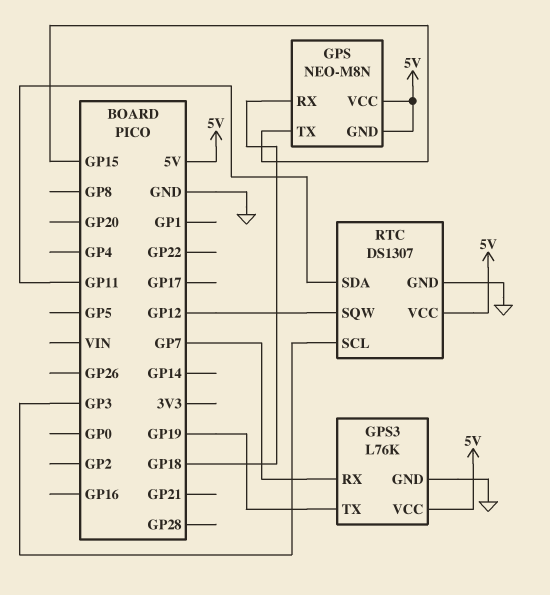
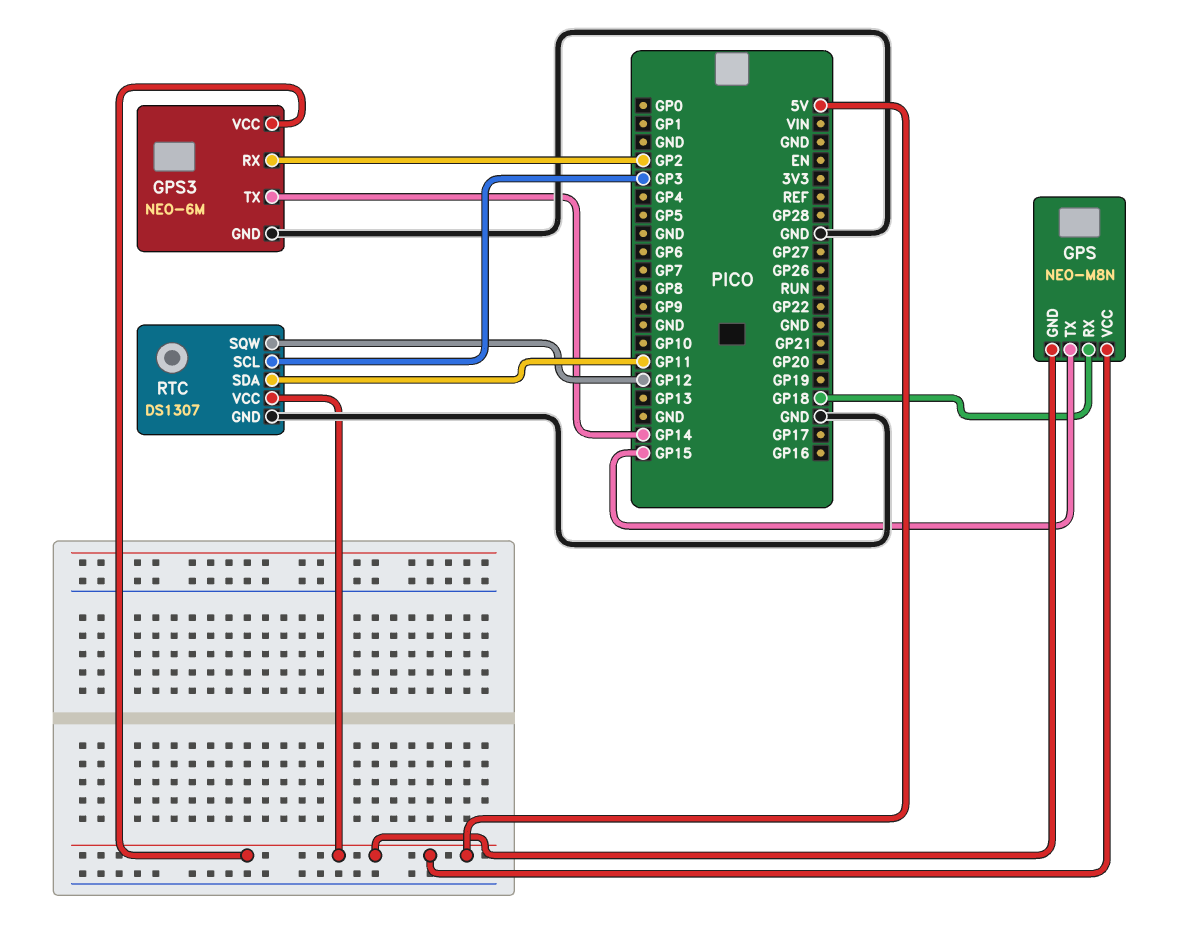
GPS3: L76K -> NEO-6M
GPS3 pin RX: GP7 -> GP2
GPS3 pin TX: GP19 -> GP14

